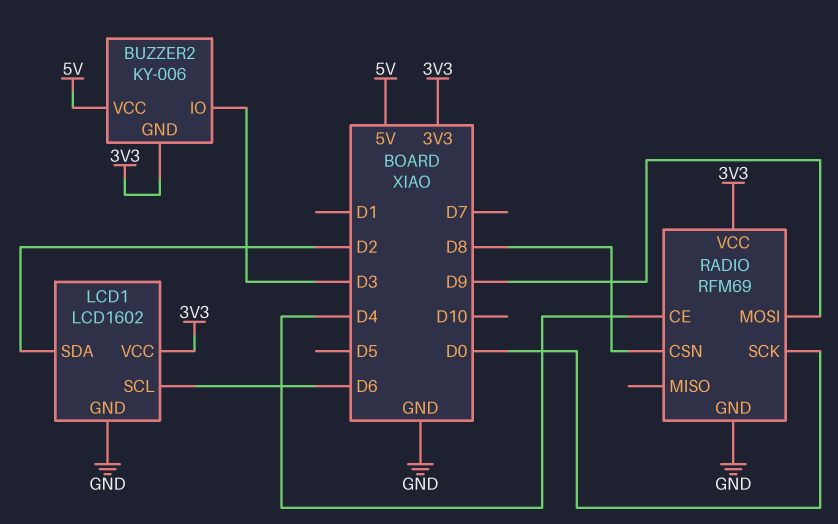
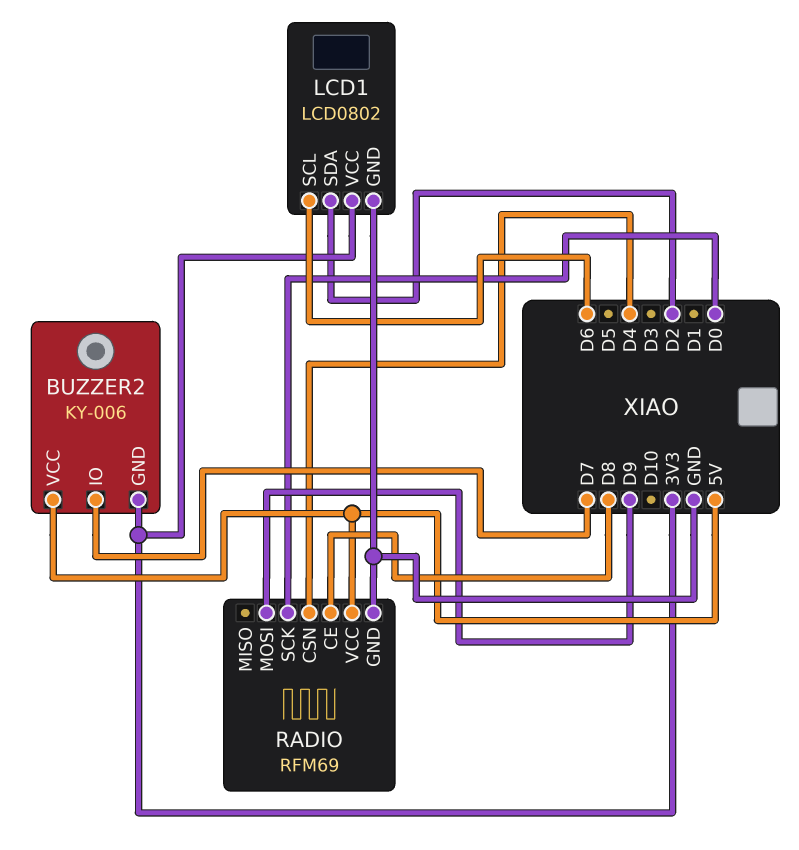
BUZZER2 pin IO: D3 -> D7
LCD1: LCD1602 -> LCD0802
RADIO pin CE: D4 -> D8
RADIO pin CSN: D8 -> D4
RADIO pin VCC: 3V3 -> 5V

